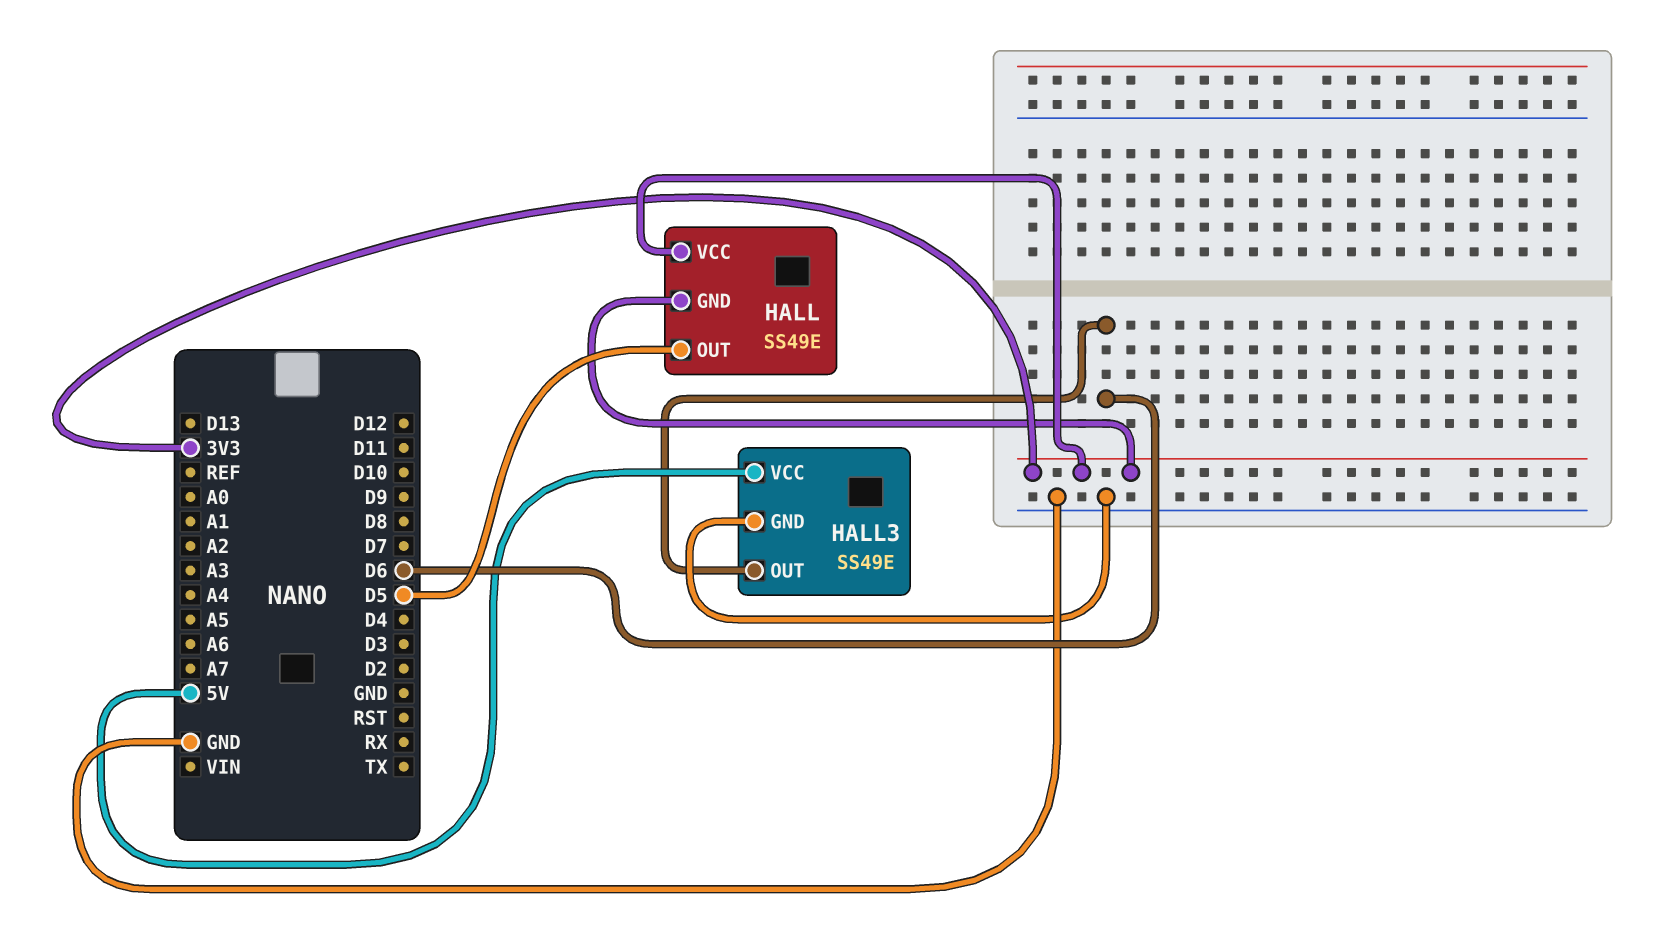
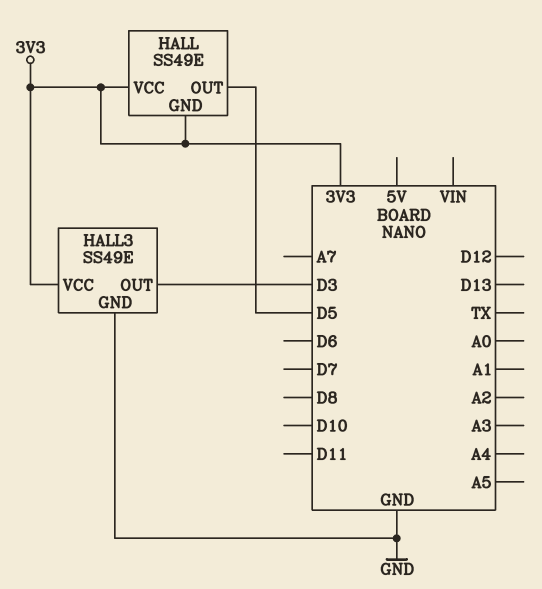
HALL3 pin OUT: D6 -> D3
HALL3 pin VCC: 5V -> 3V3

